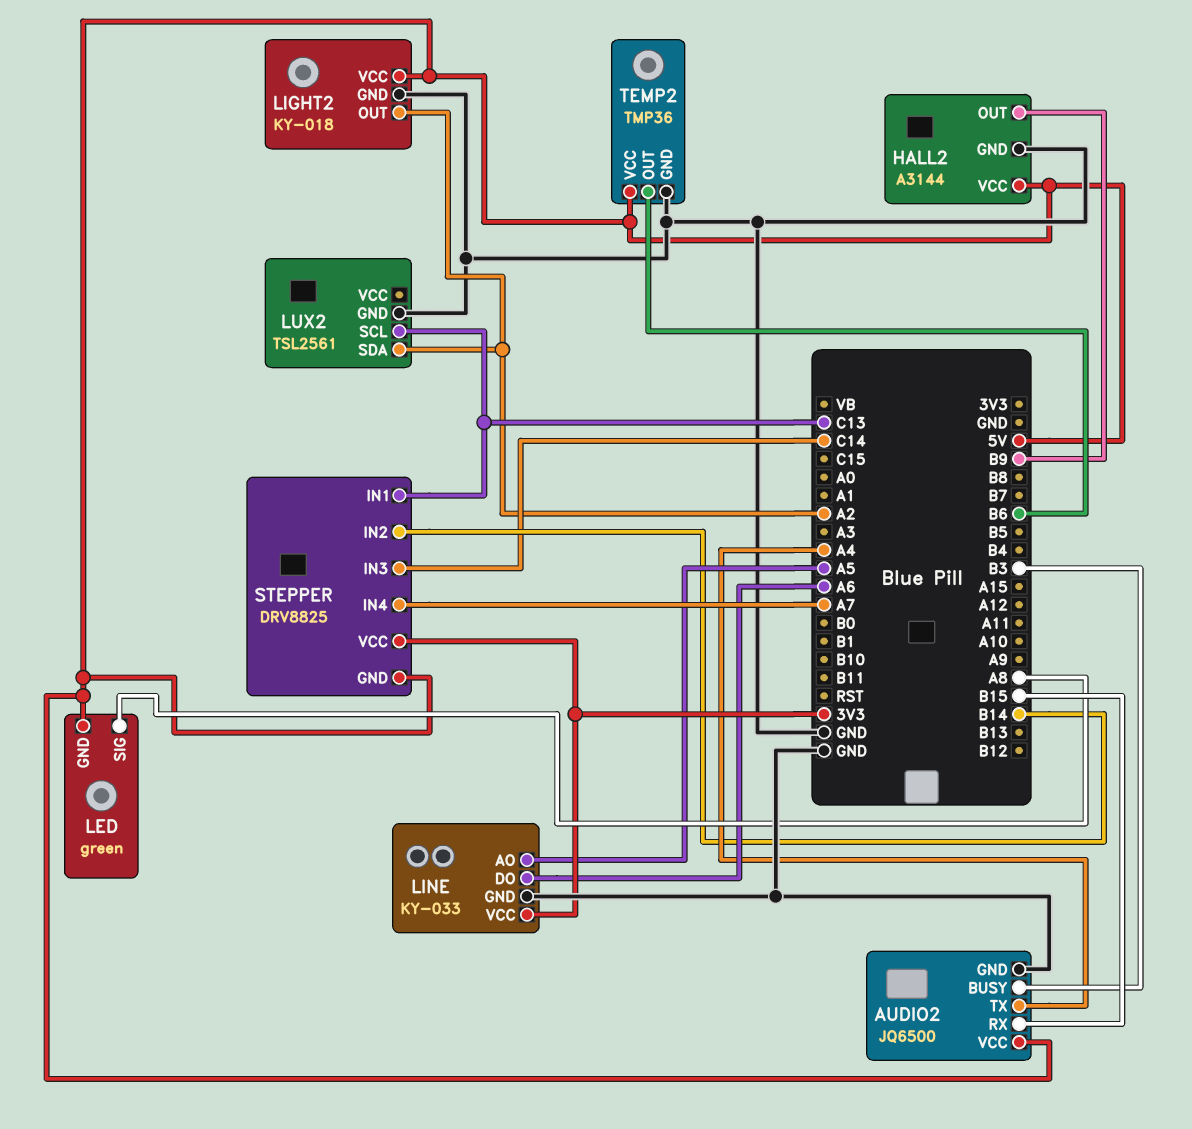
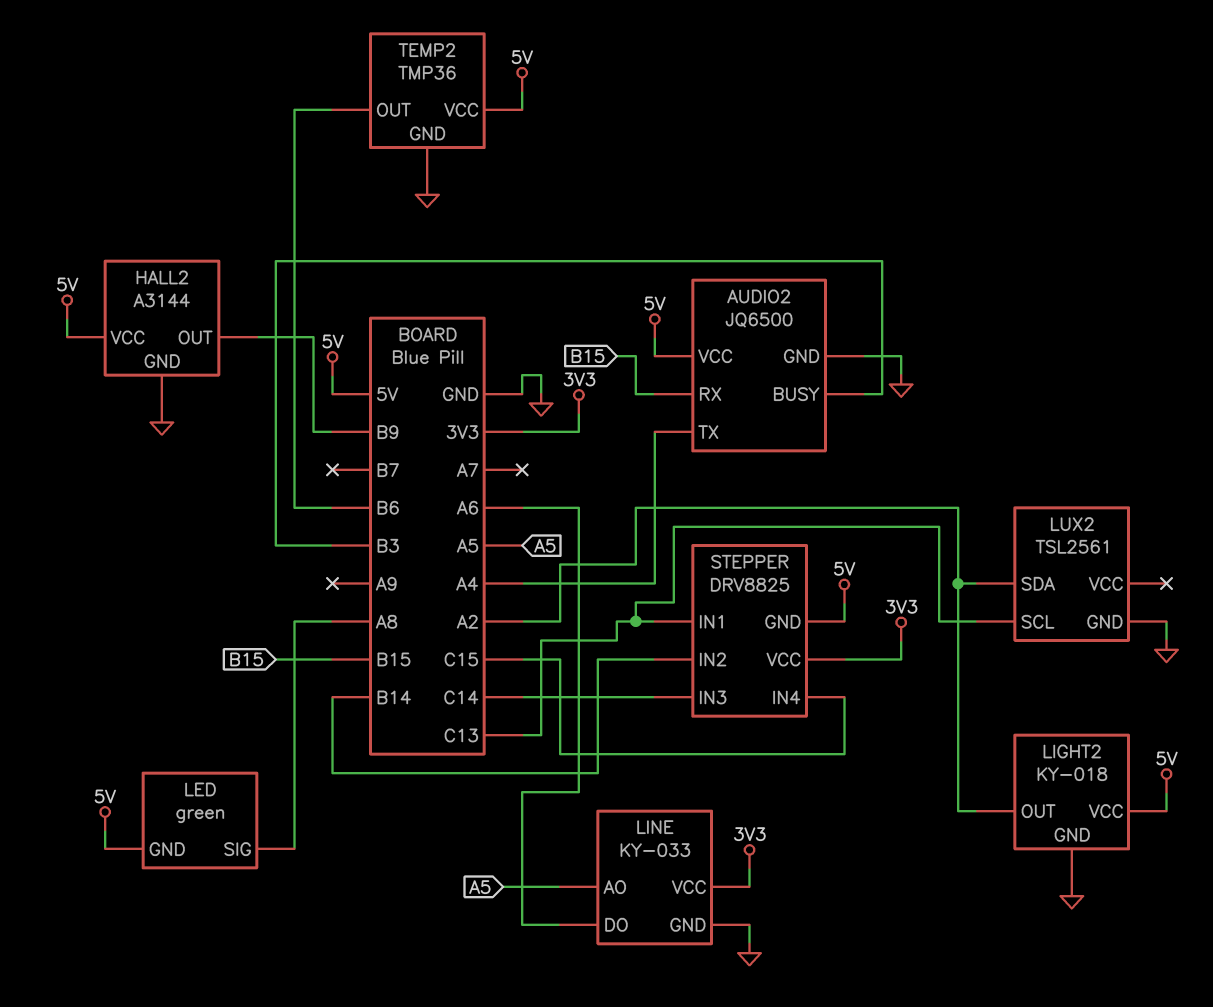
STEPPER pin IN4: A7 -> C15

